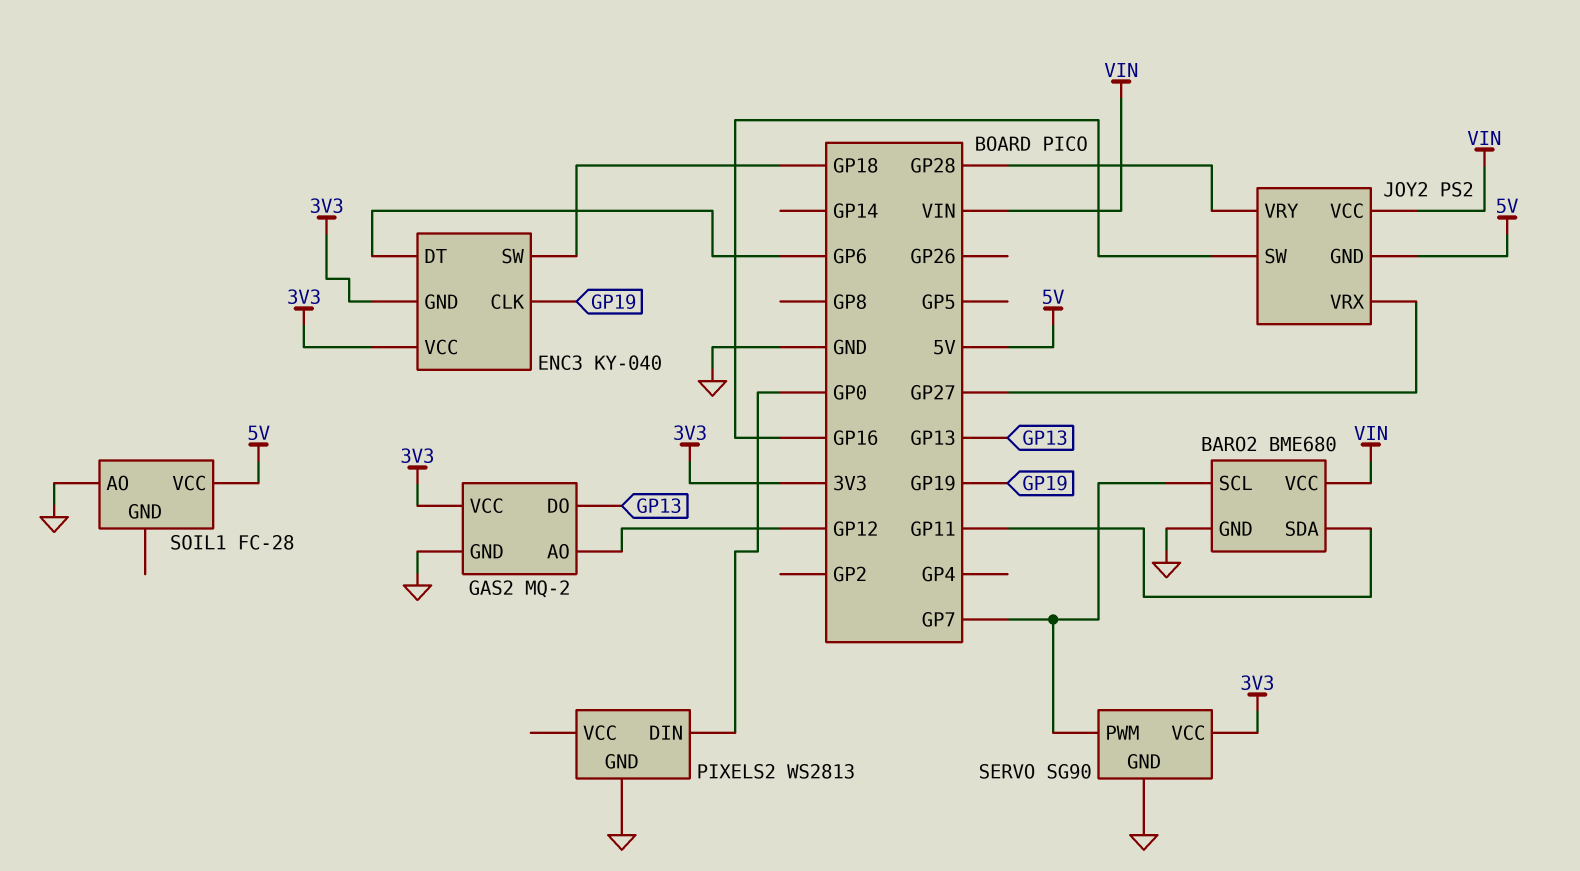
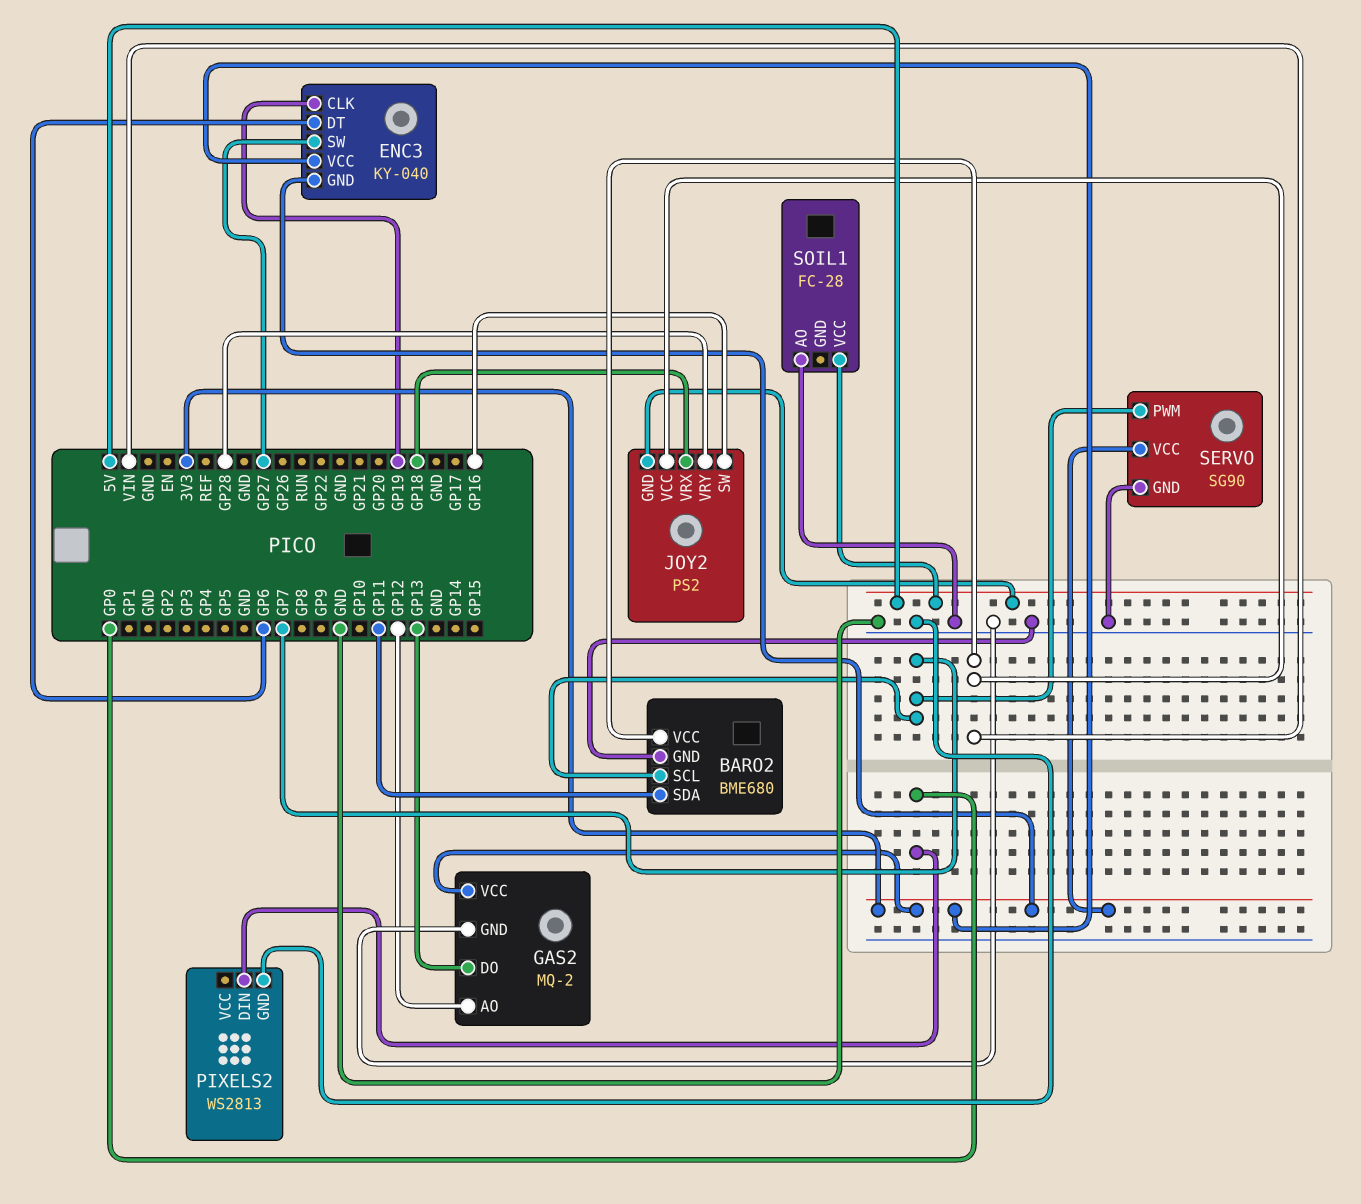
ENC3 pin SW: GP18 -> GP27
JOY2 pin VRX: GP27 -> GP18

